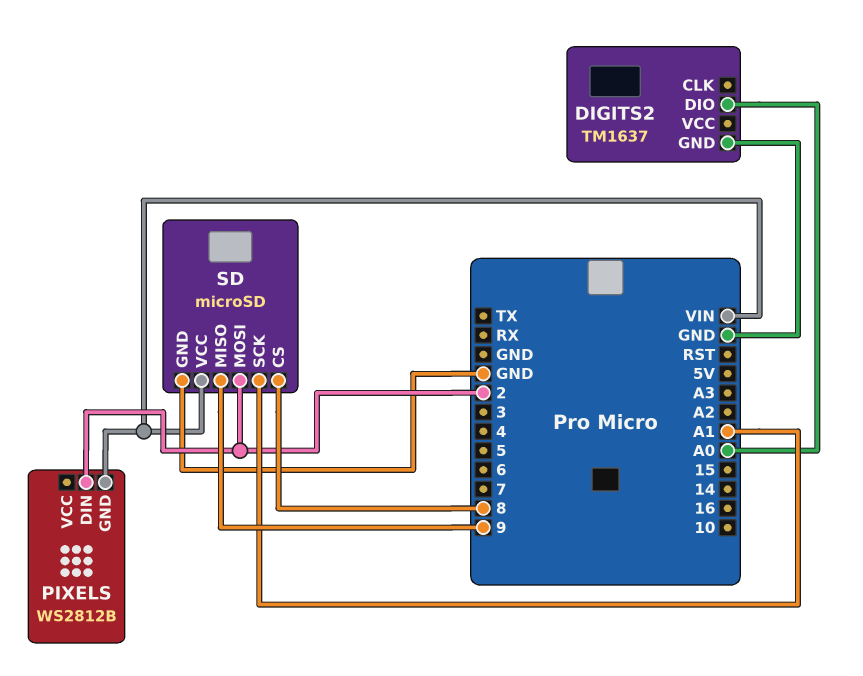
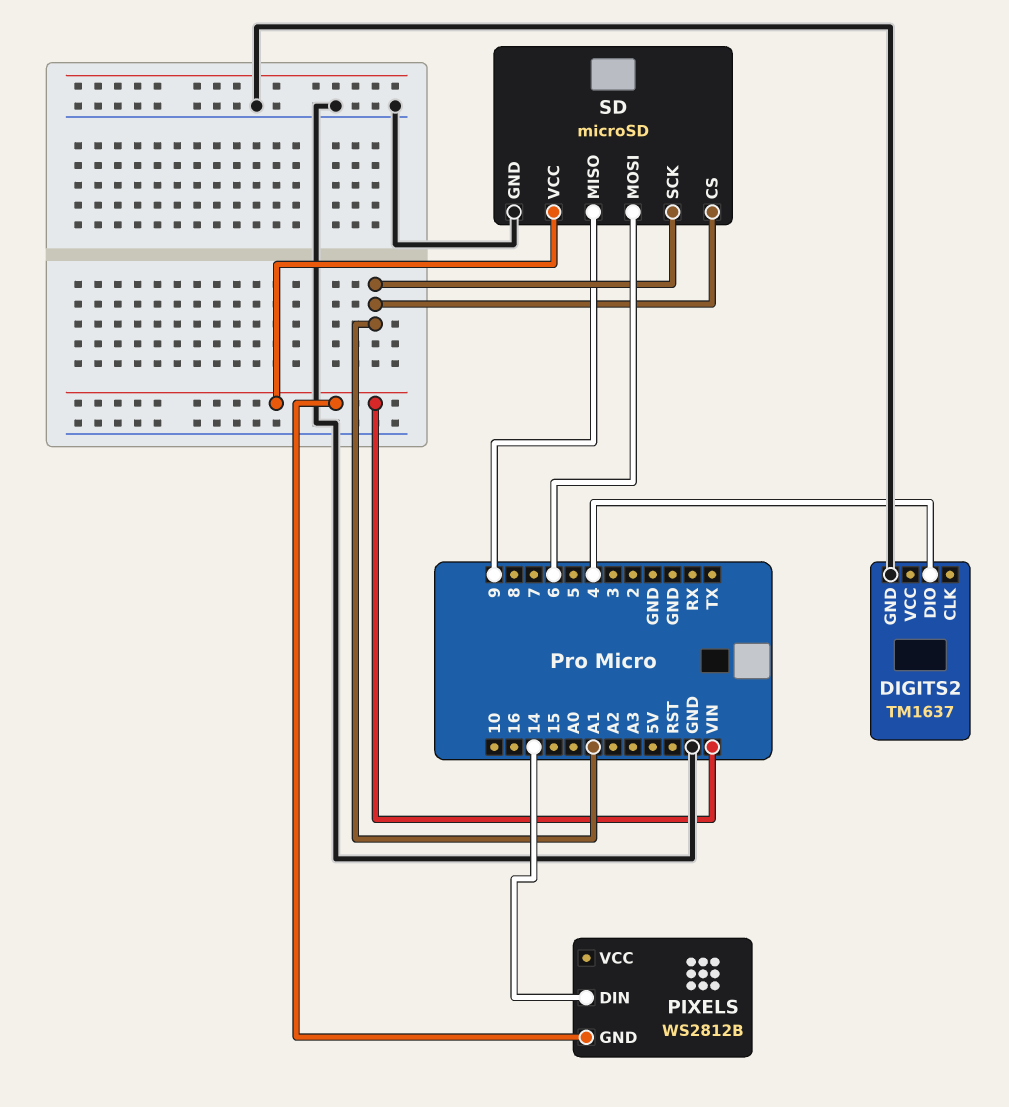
DIGITS2 pin DIO: A0 -> 4
PIXELS pin DIN: 2 -> 14
SD pin CS: 8 -> A1
SD pin MOSI: 2 -> 6

